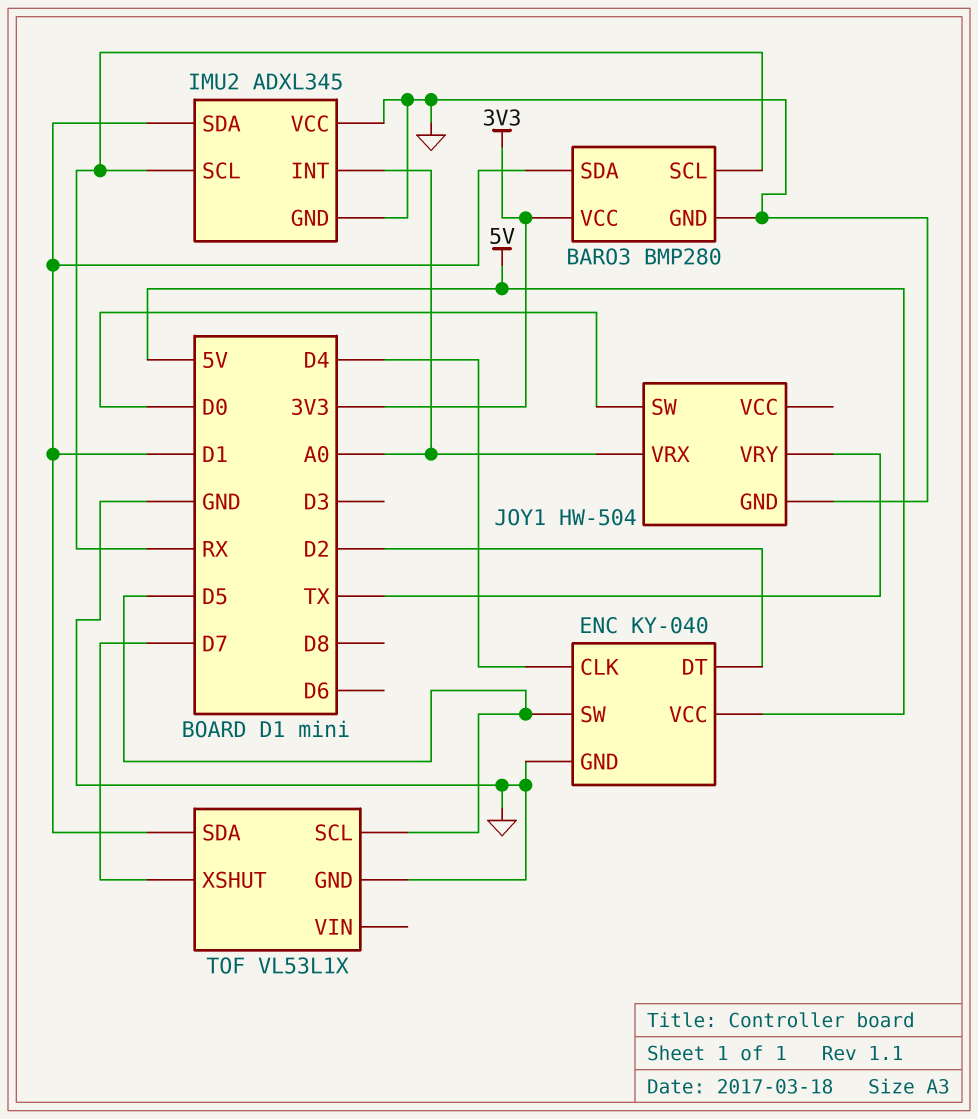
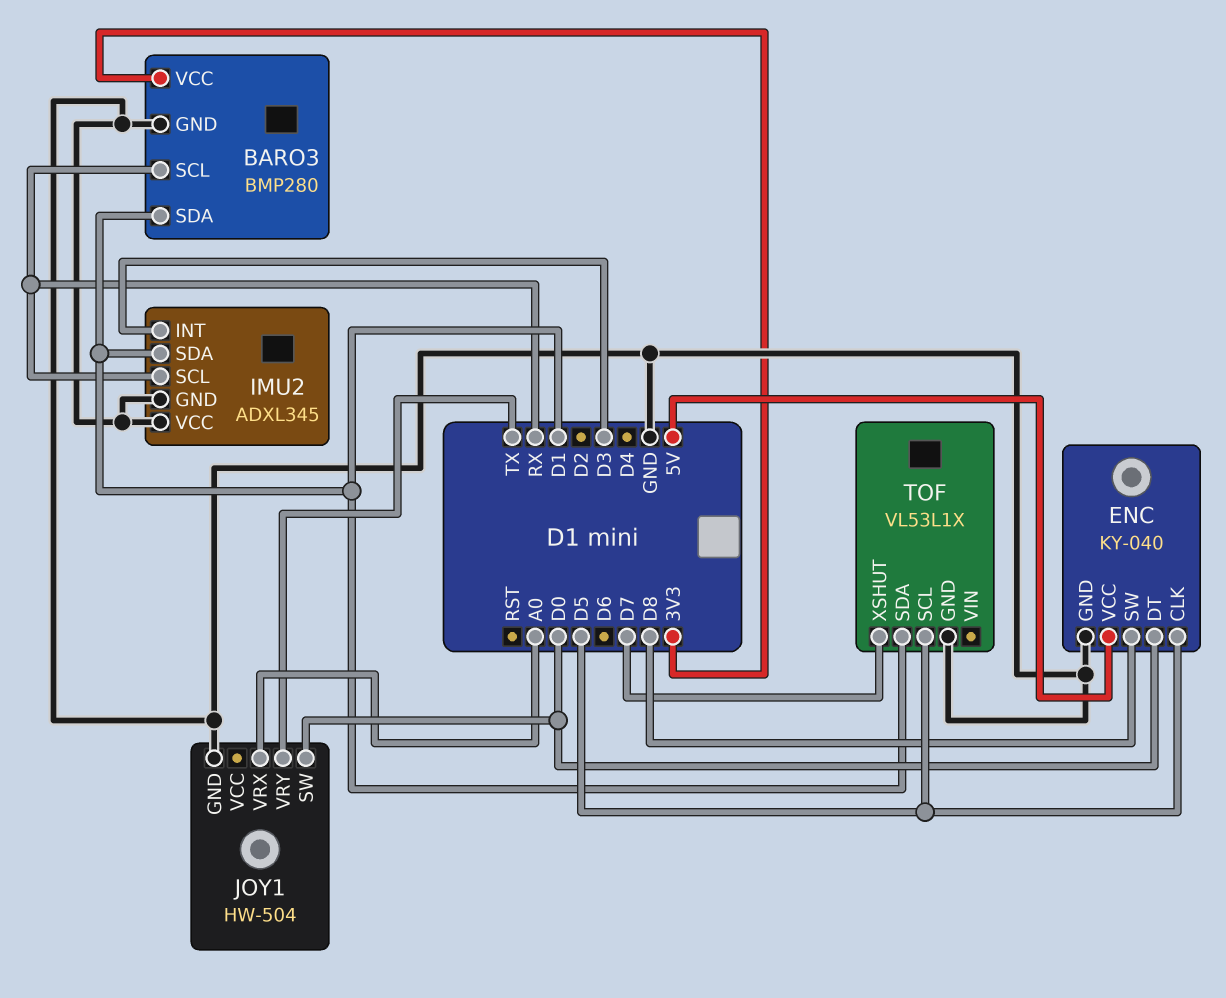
ENC pin CLK: D4 -> D5
ENC pin DT: D2 -> D0
ENC pin SW: D5 -> D8
IMU2 pin INT: A0 -> D3

